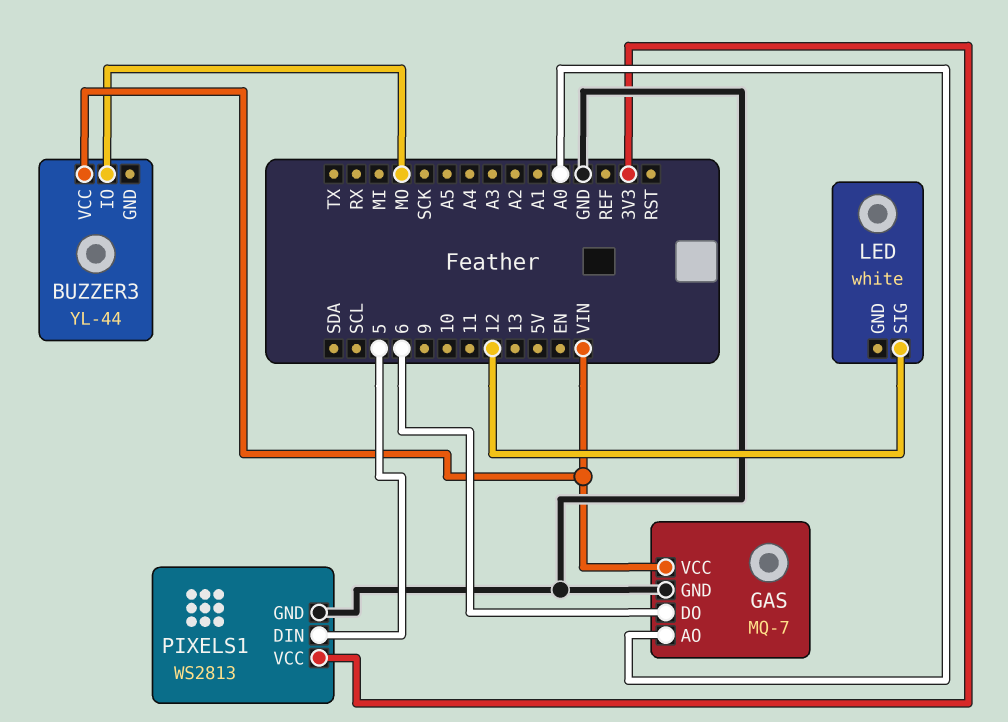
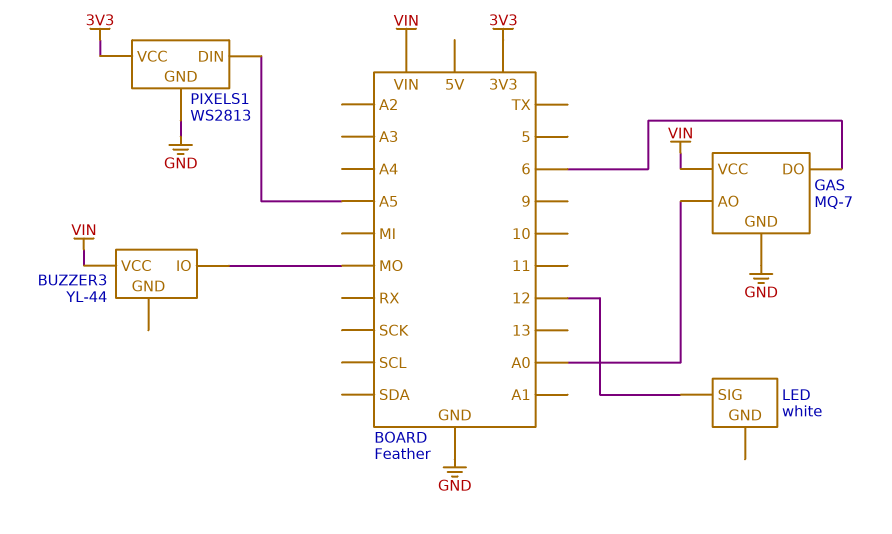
PIXELS1 pin DIN: 5 -> A5

